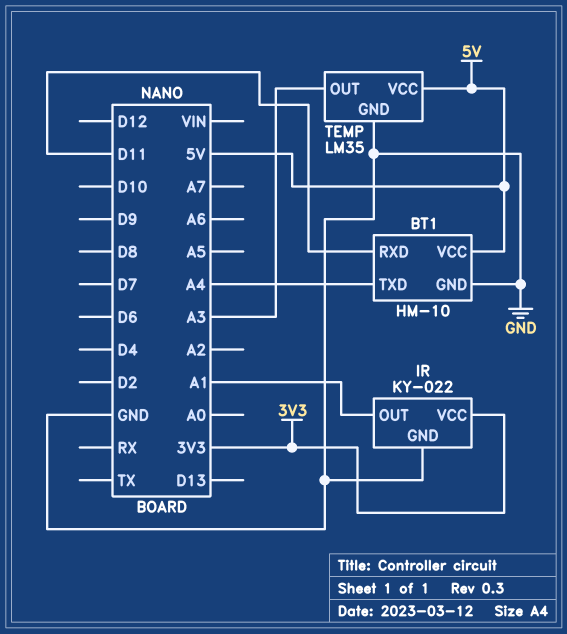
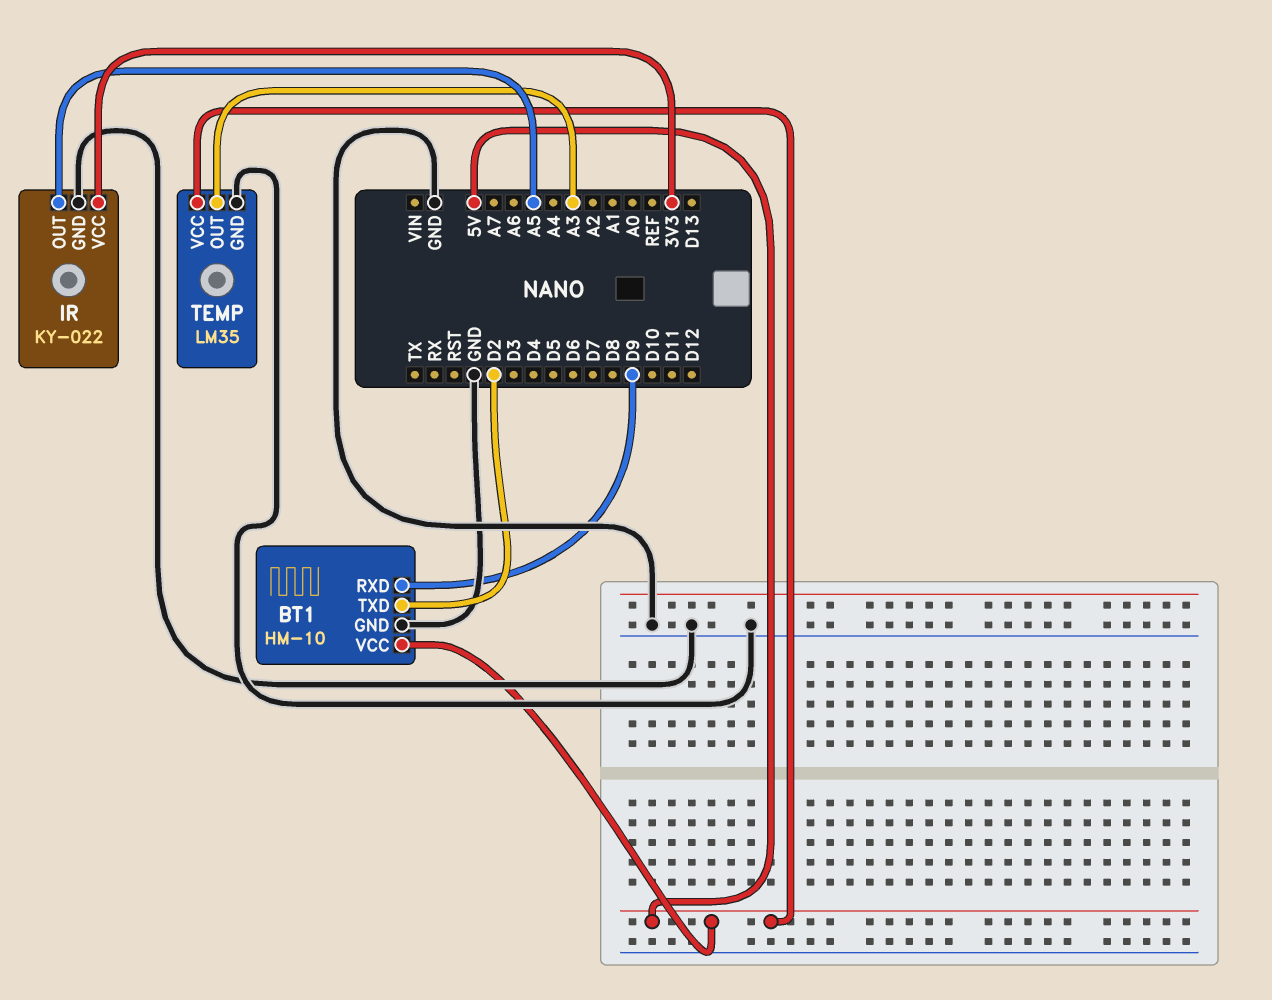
BT1 pin RXD: D11 -> D9
BT1 pin TXD: A4 -> D2
IR pin OUT: A1 -> A5

